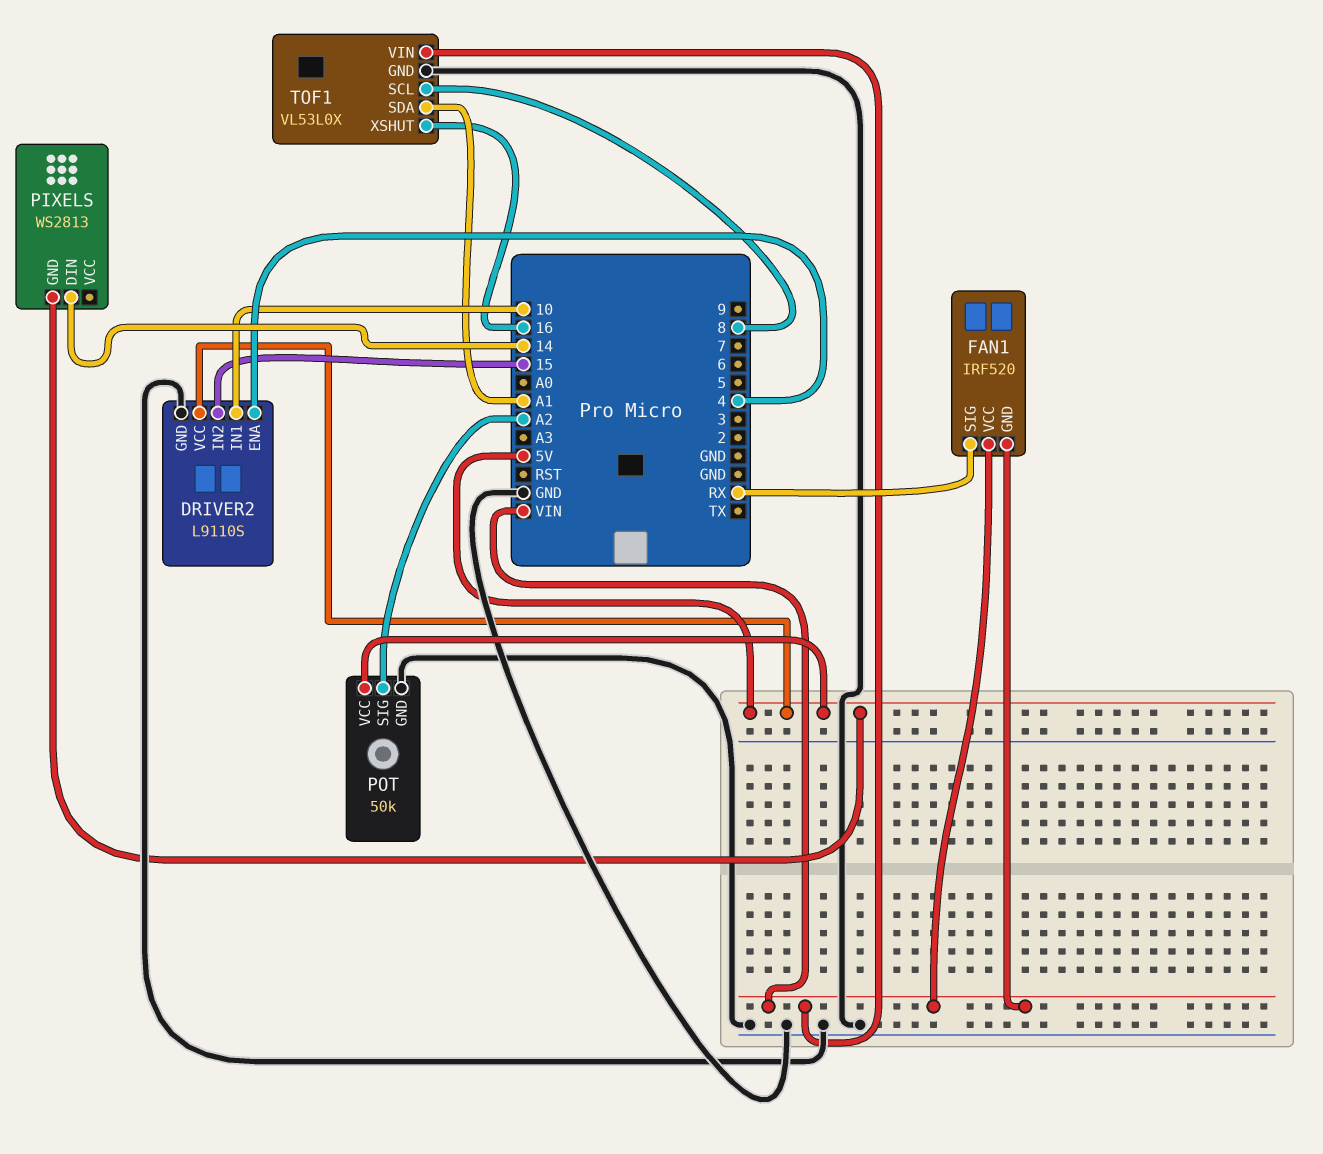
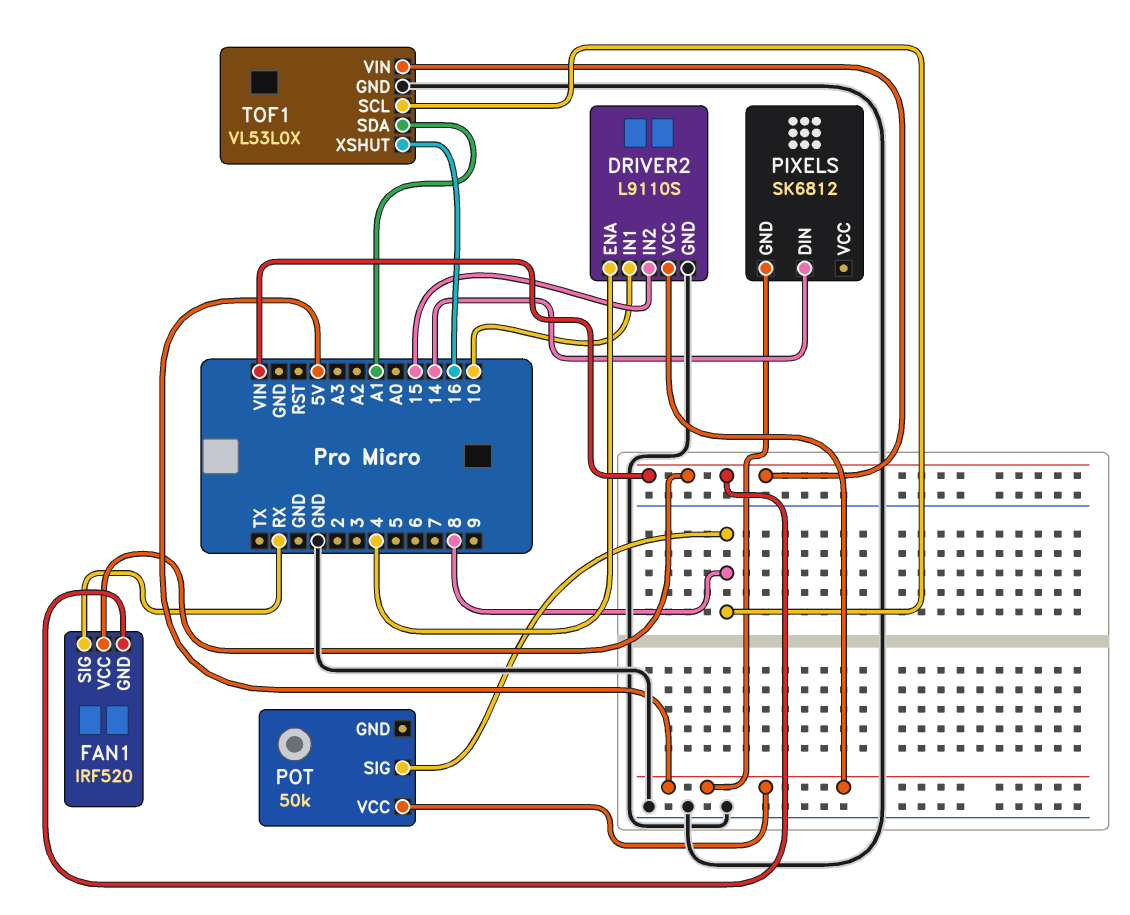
PIXELS: WS2813 -> SK6812
POT pin GND: GND -> none
POT pin SIG: A2 -> 8

